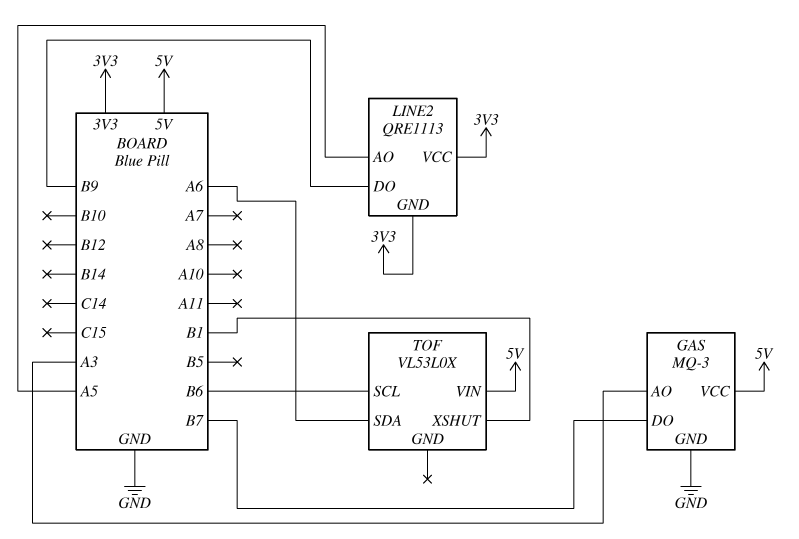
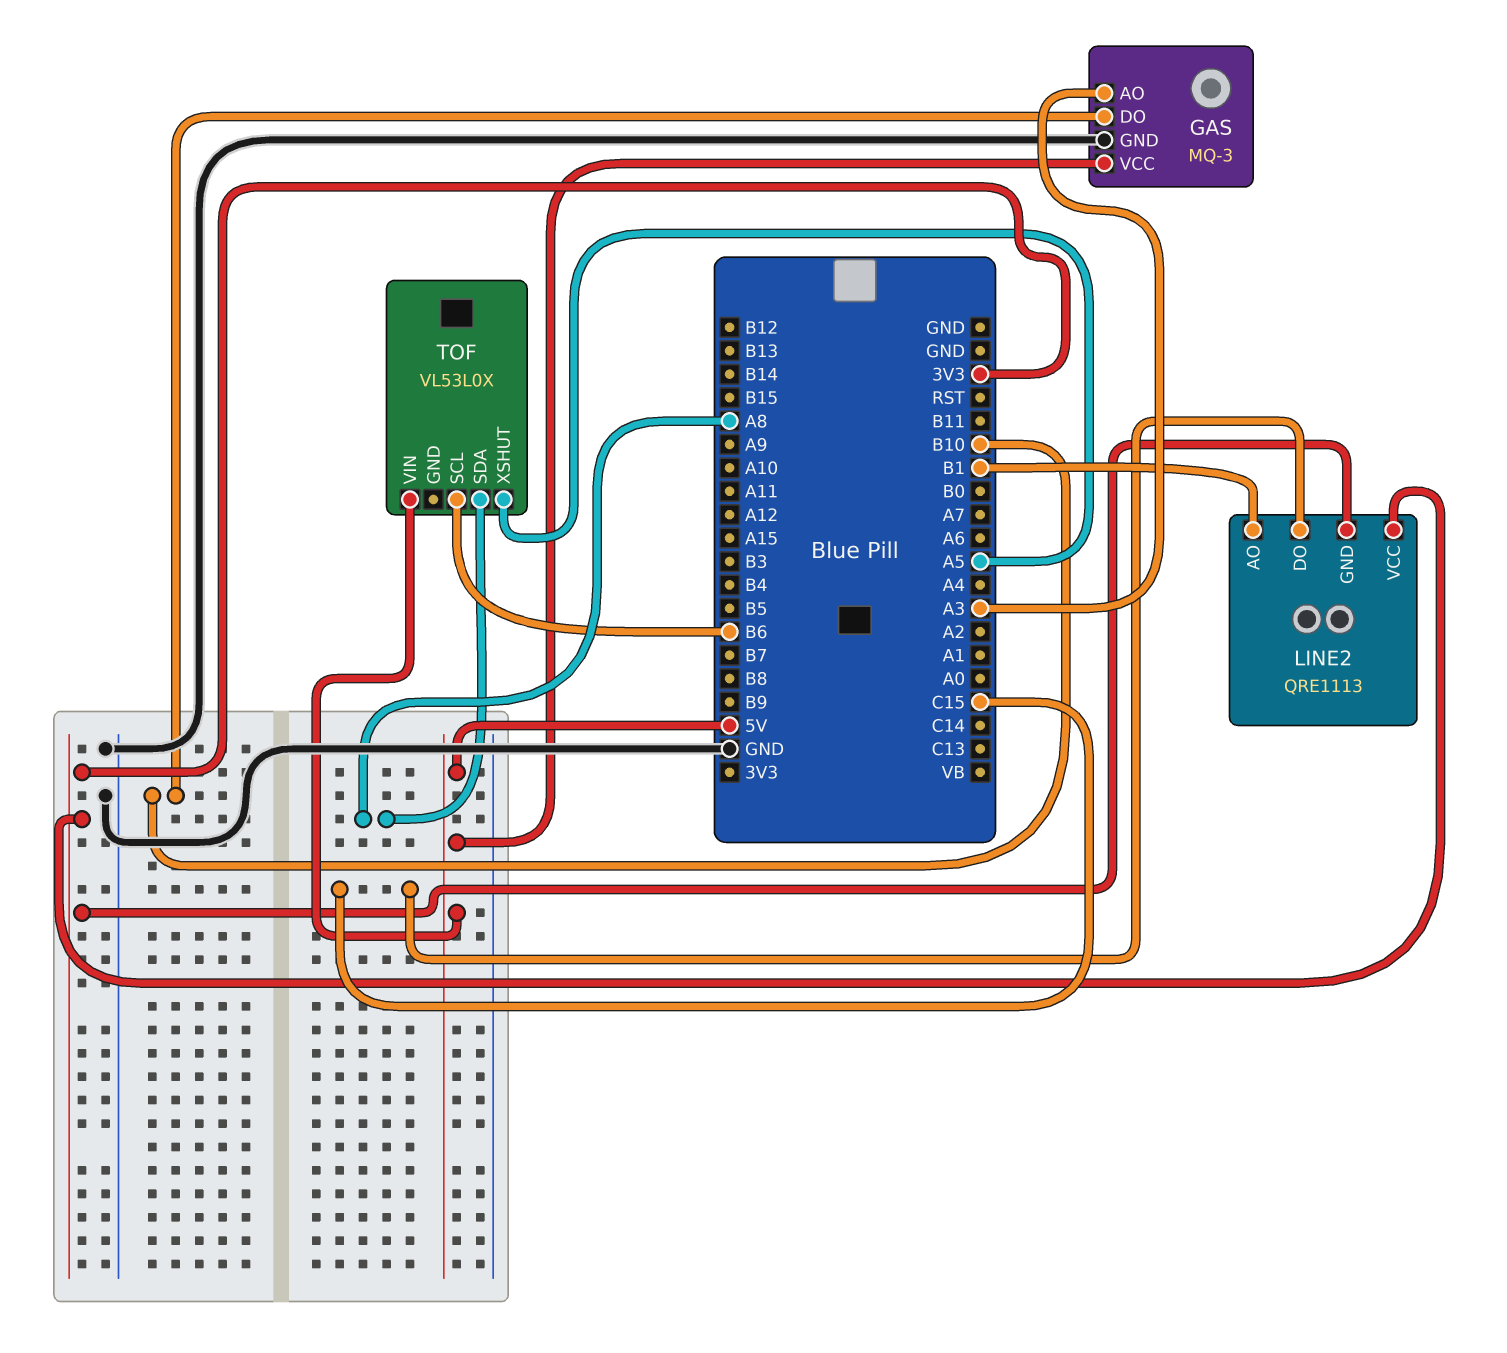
GAS pin DO: B7 -> B10
LINE2 pin AO: A5 -> B1
LINE2 pin DO: B9 -> C15
TOF pin SDA: A6 -> A8
TOF pin XSHUT: B1 -> A5

